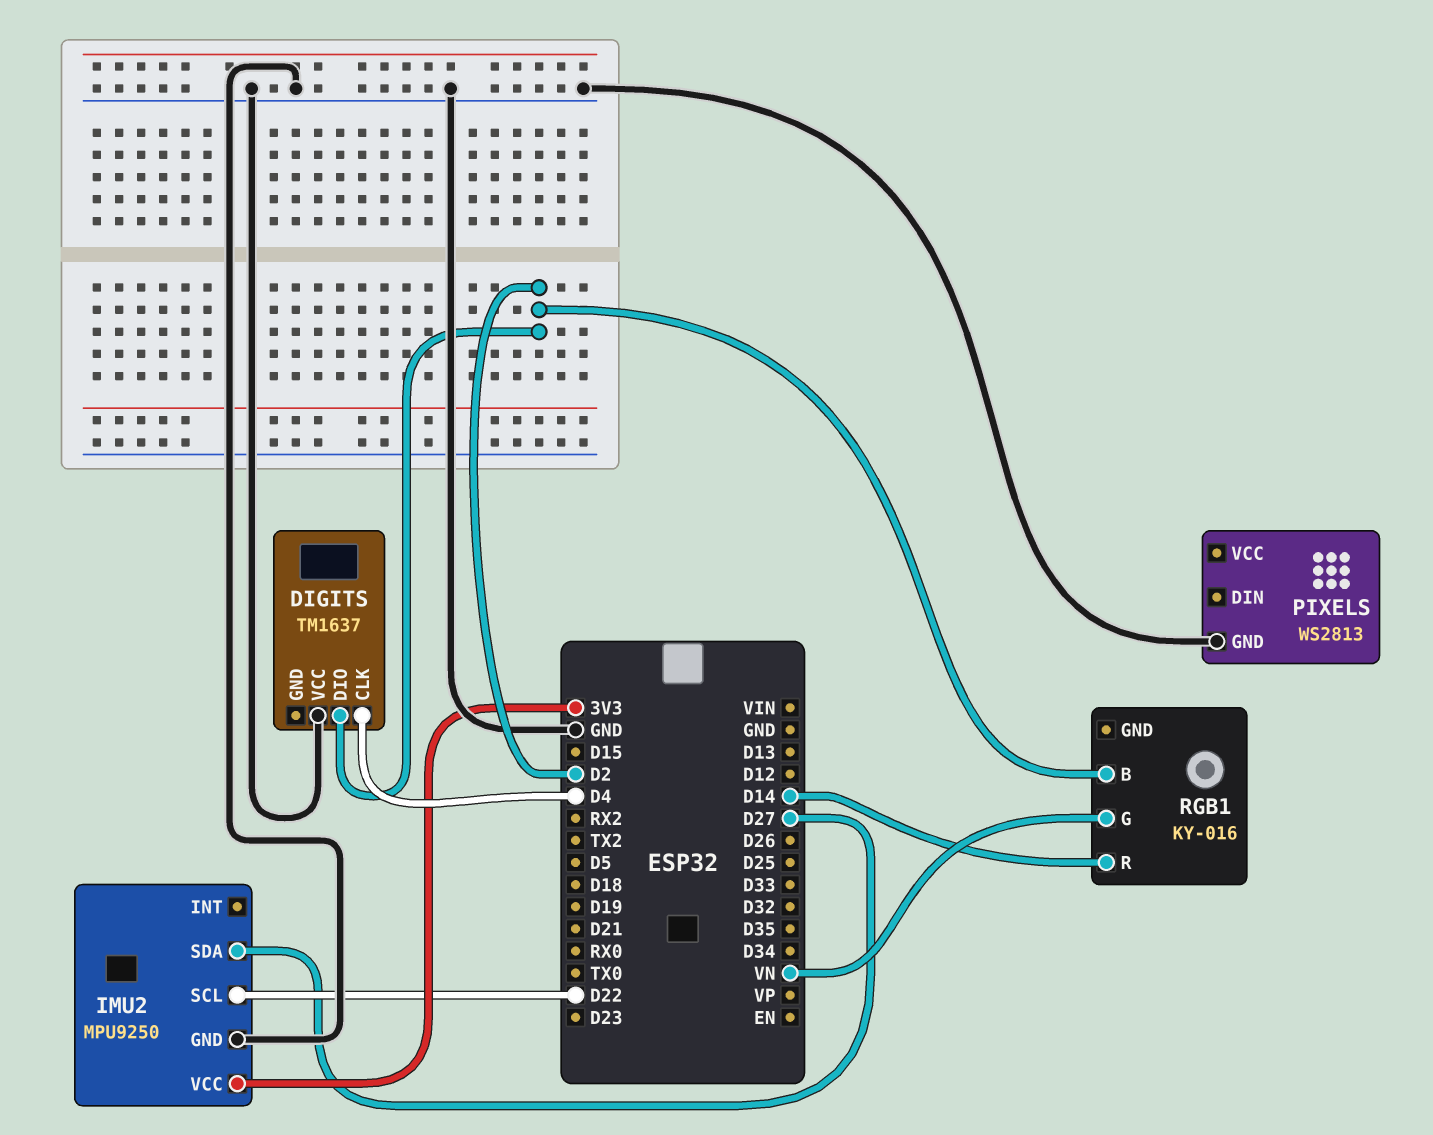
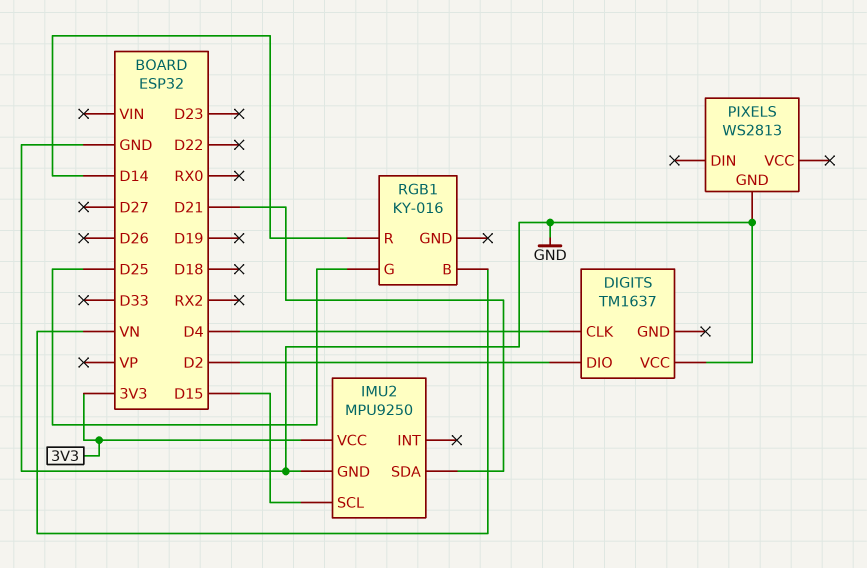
IMU2 pin SCL: D22 -> D15
IMU2 pin SDA: D27 -> D21
RGB1 pin B: D2 -> VN
RGB1 pin G: VN -> D25

